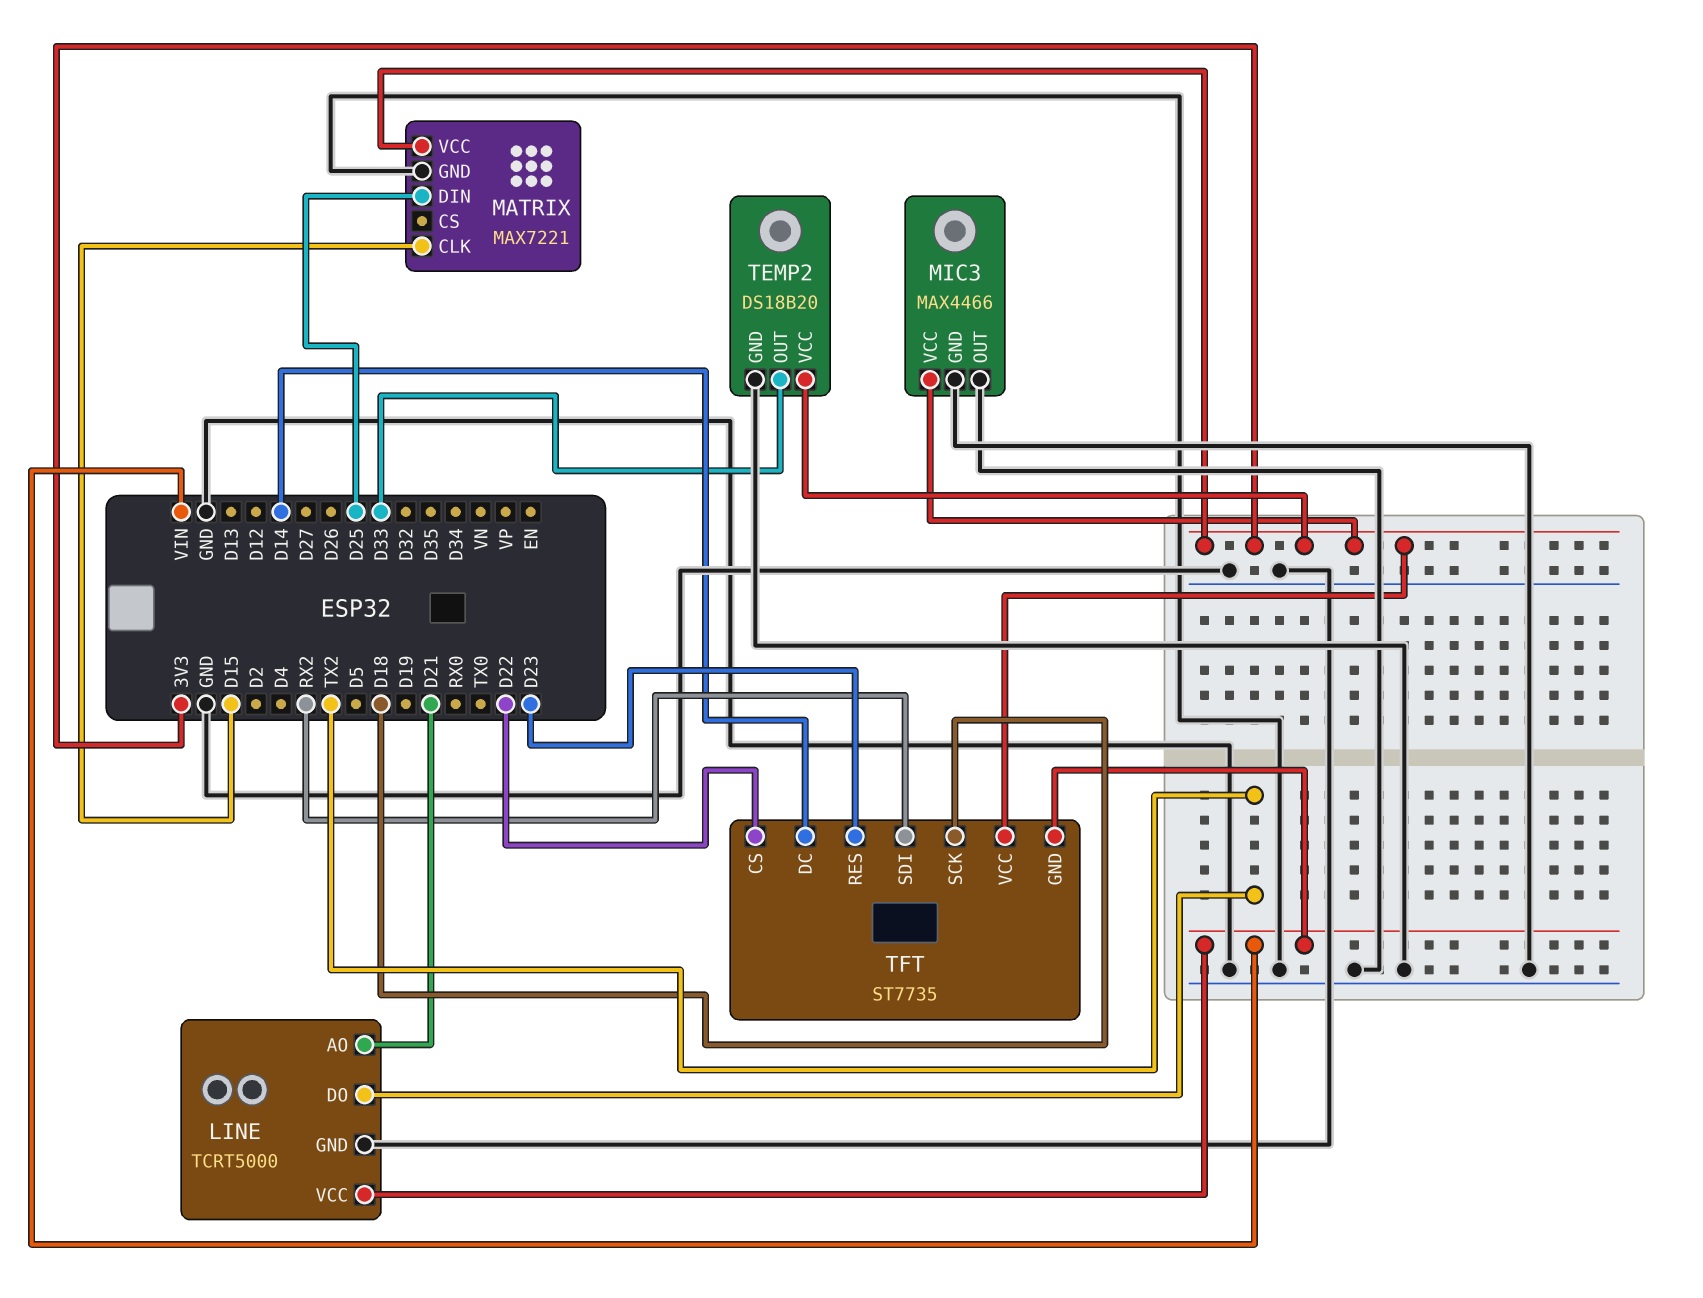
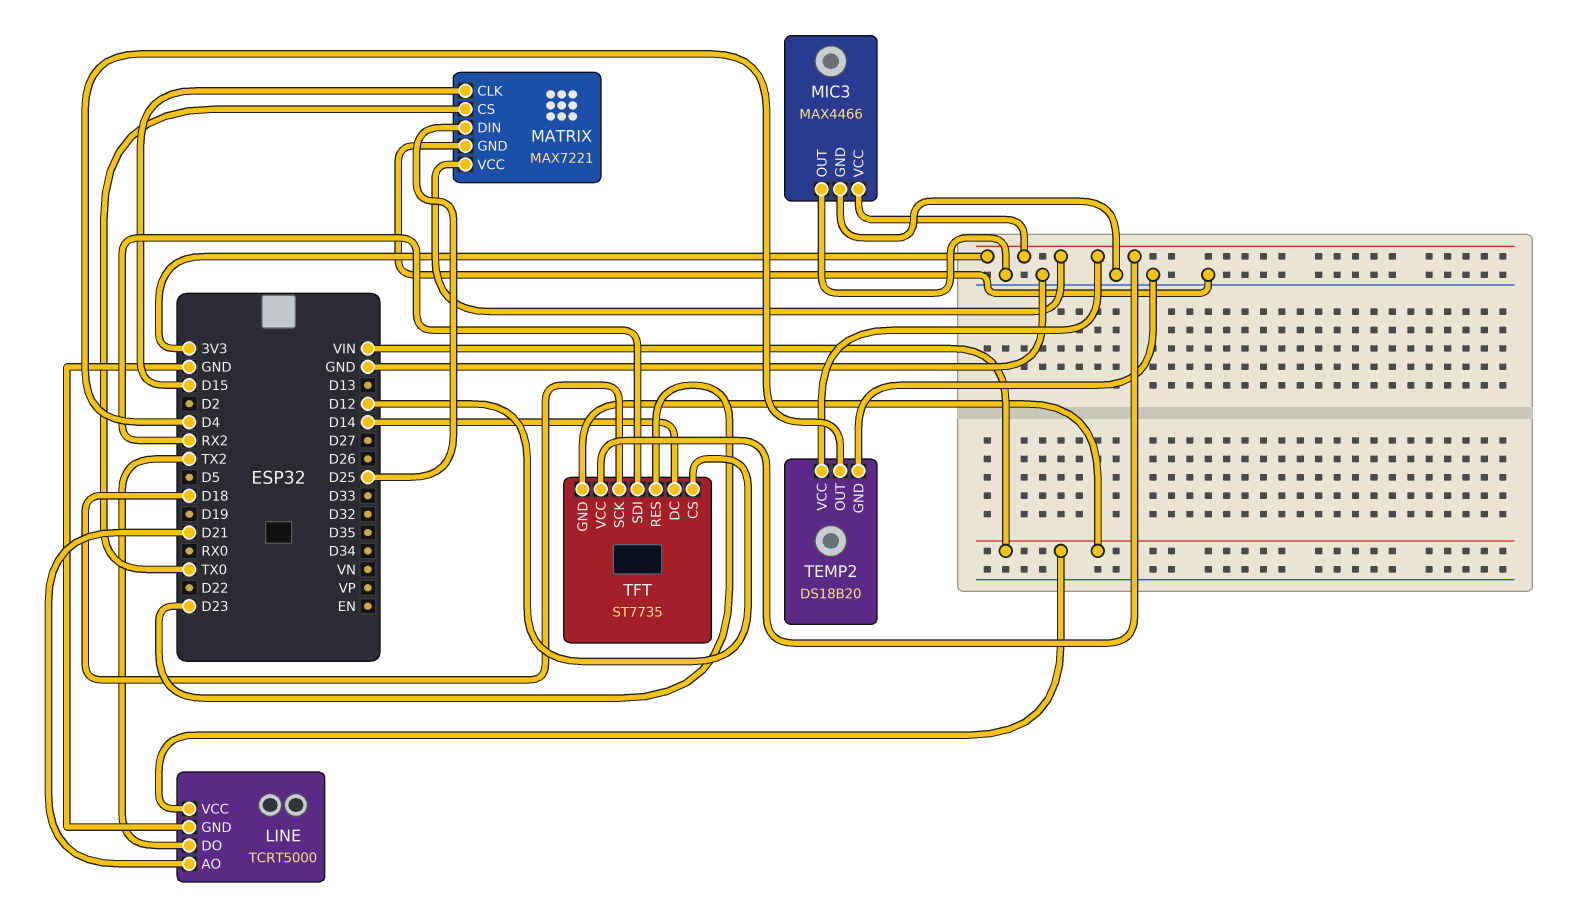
MATRIX pin CS: none -> TX0
TEMP2 pin OUT: D33 -> D4
TFT pin CS: D22 -> D12

